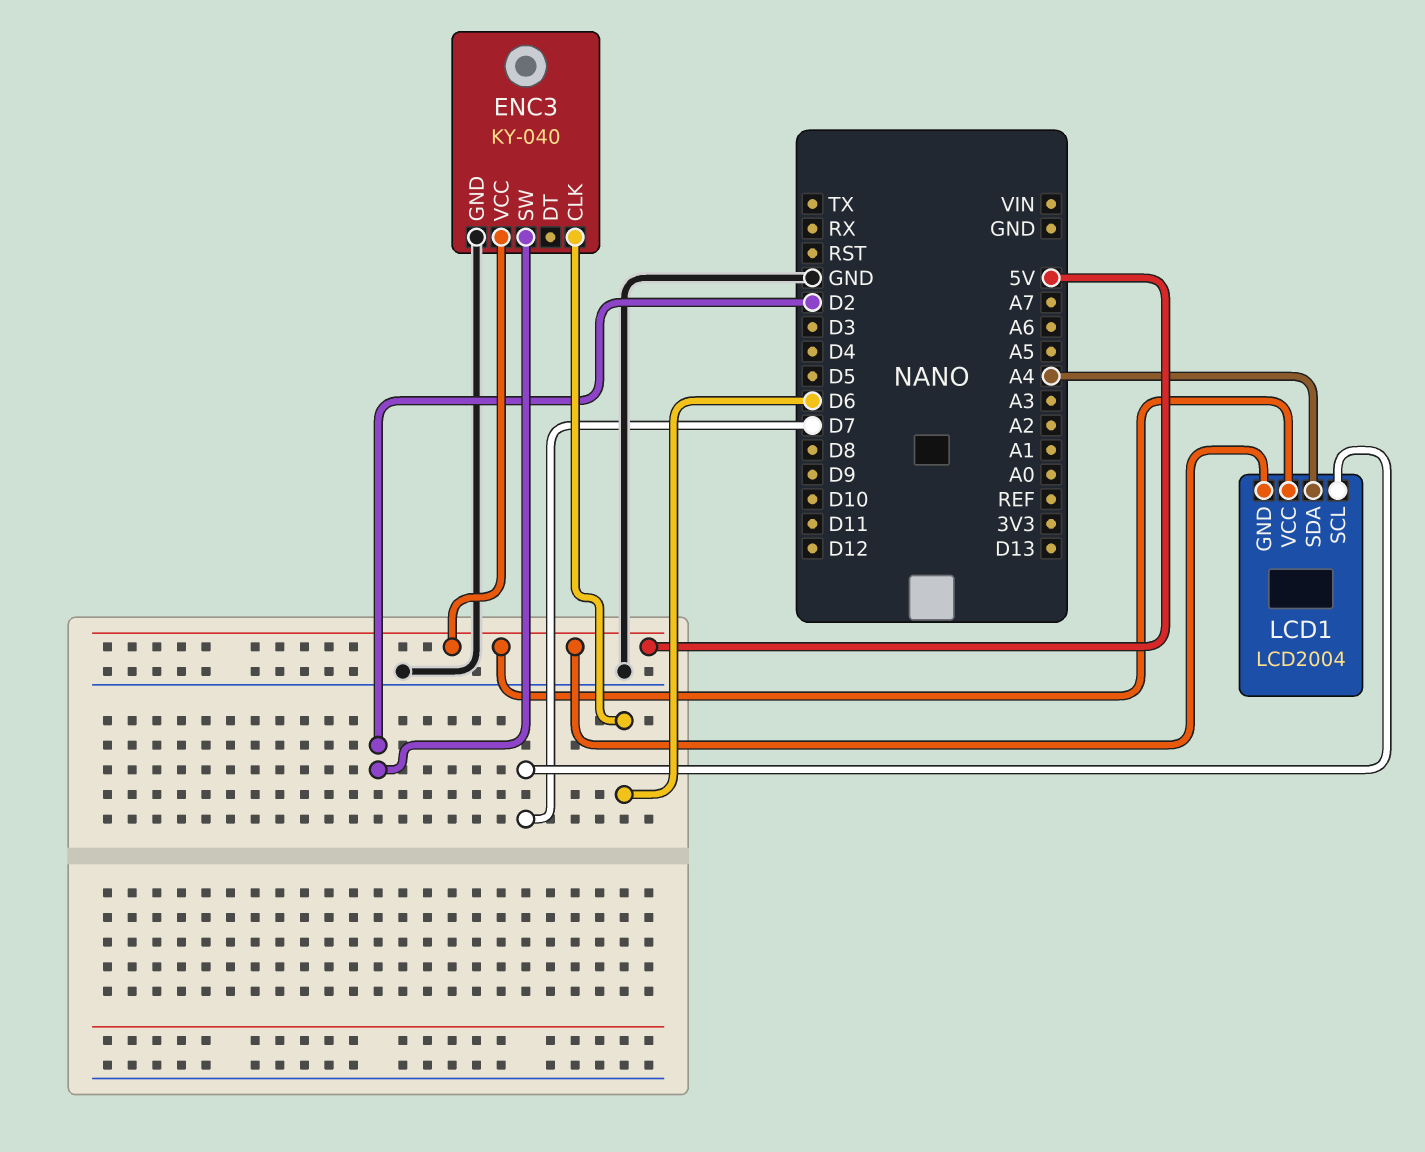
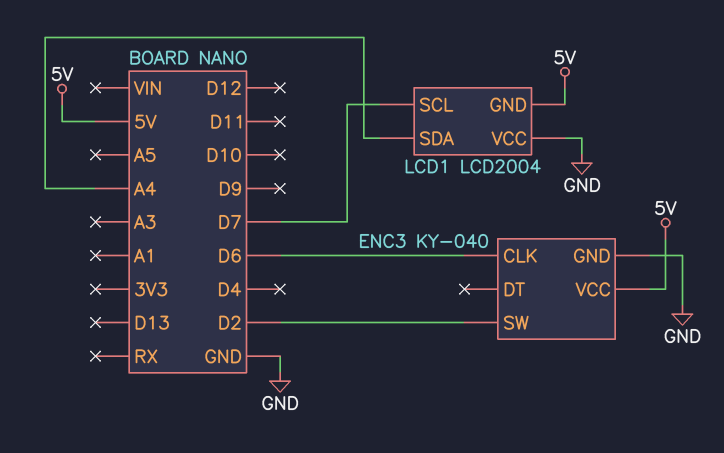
LCD1 pin VCC: 5V -> GND

